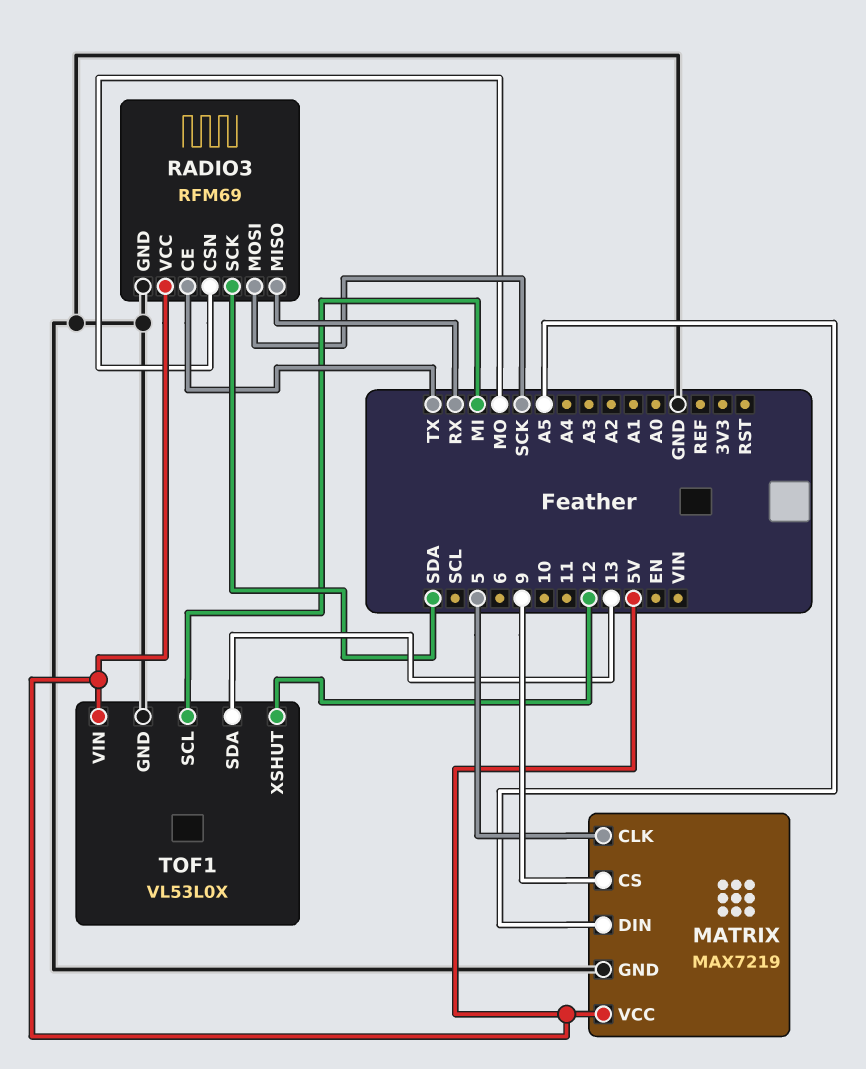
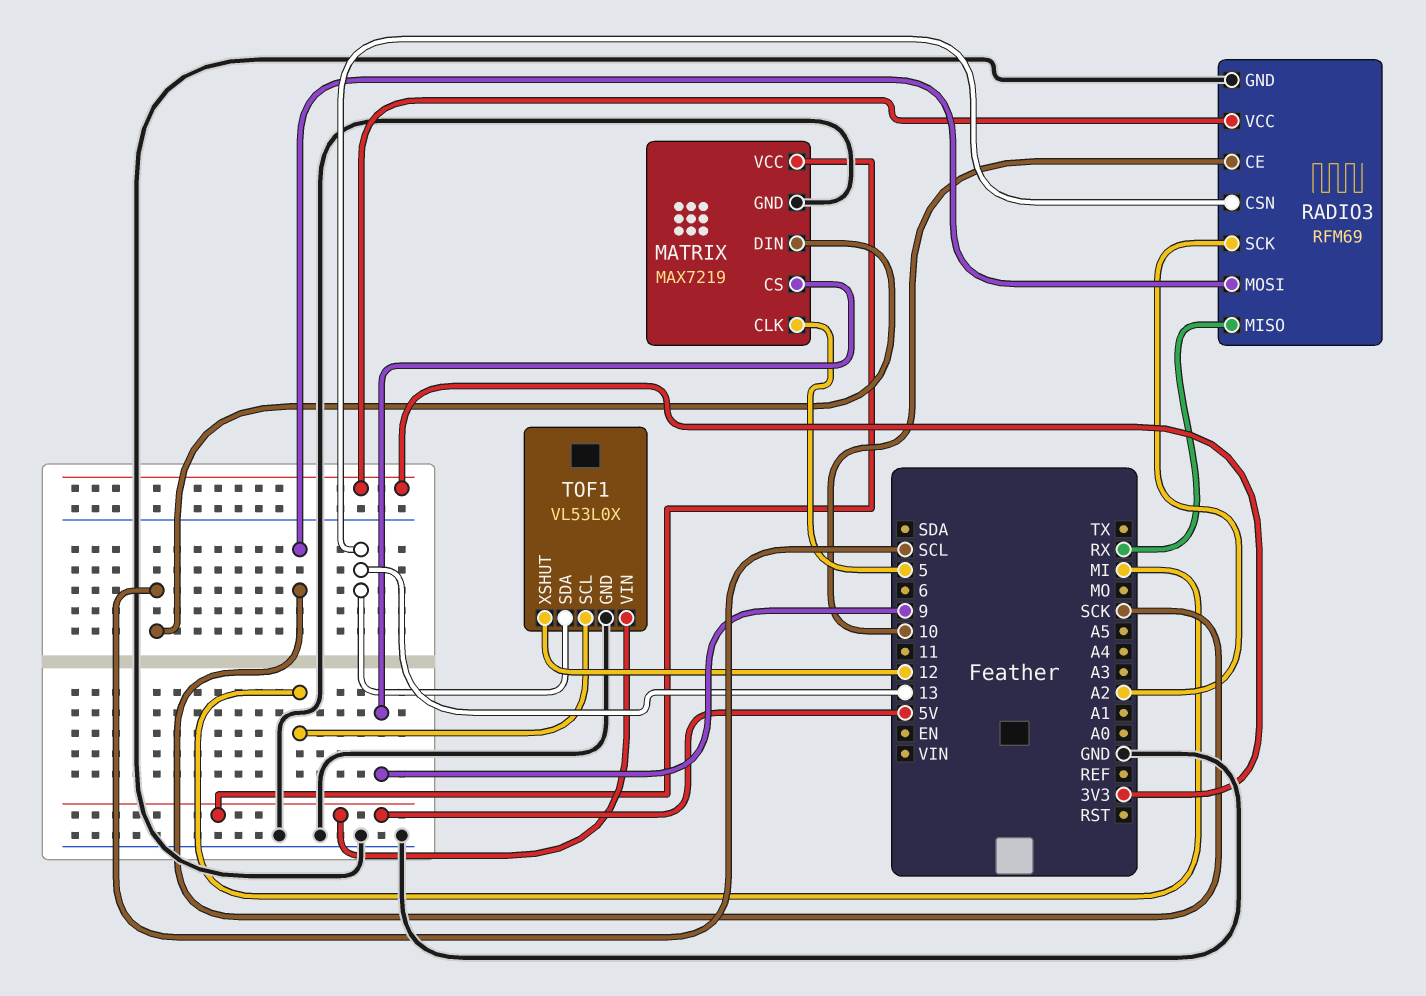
MATRIX pin DIN: A5 -> SCL
RADIO3 pin CE: TX -> 10
RADIO3 pin CSN: MO -> 13
RADIO3 pin SCK: SDA -> A2
RADIO3 pin VCC: 5V -> 3V3

